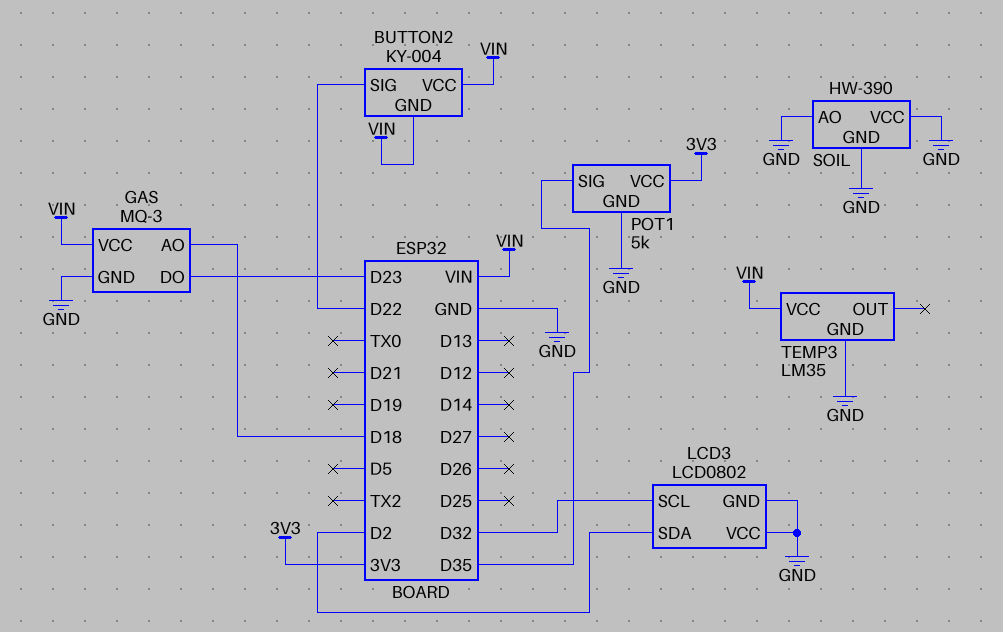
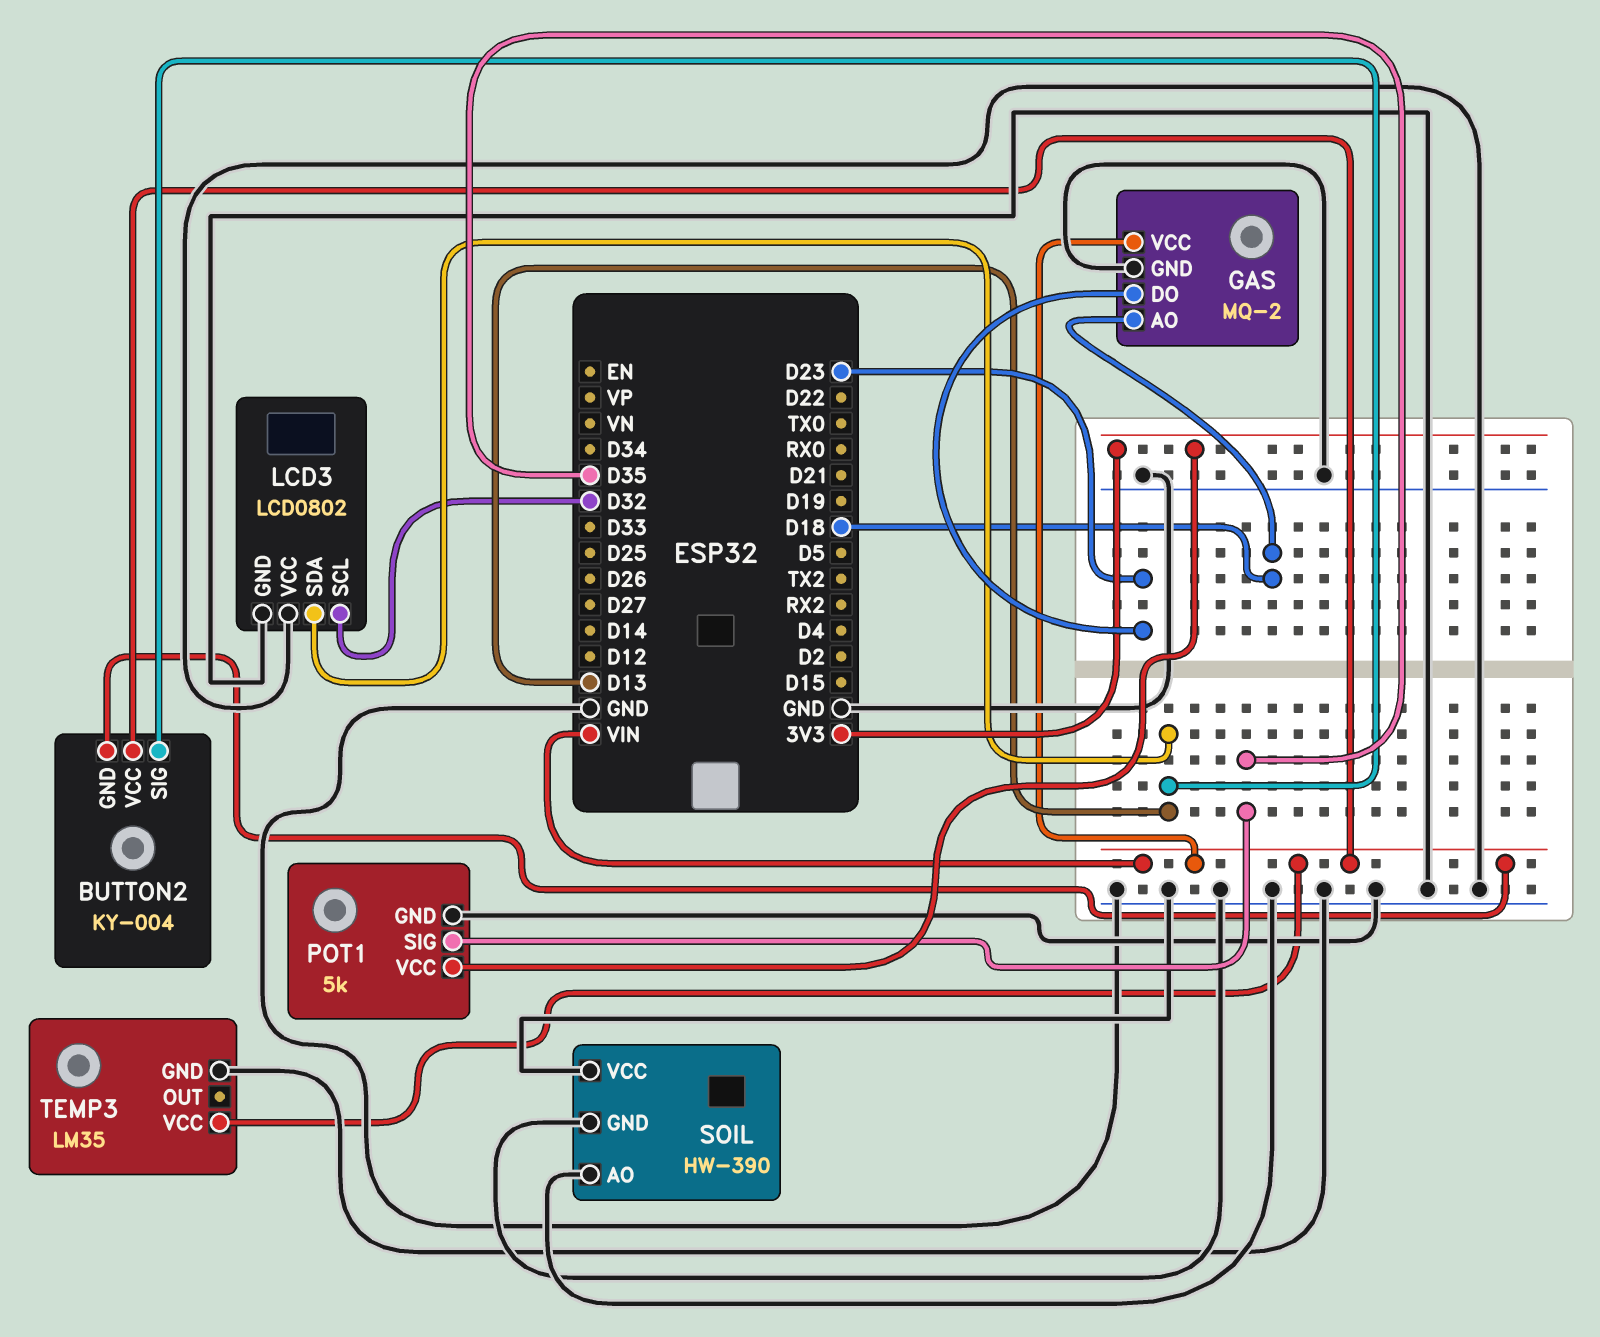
BUTTON2 pin SIG: D22 -> D13
GAS: MQ-3 -> MQ-2
LCD3 pin SDA: D2 -> D13

